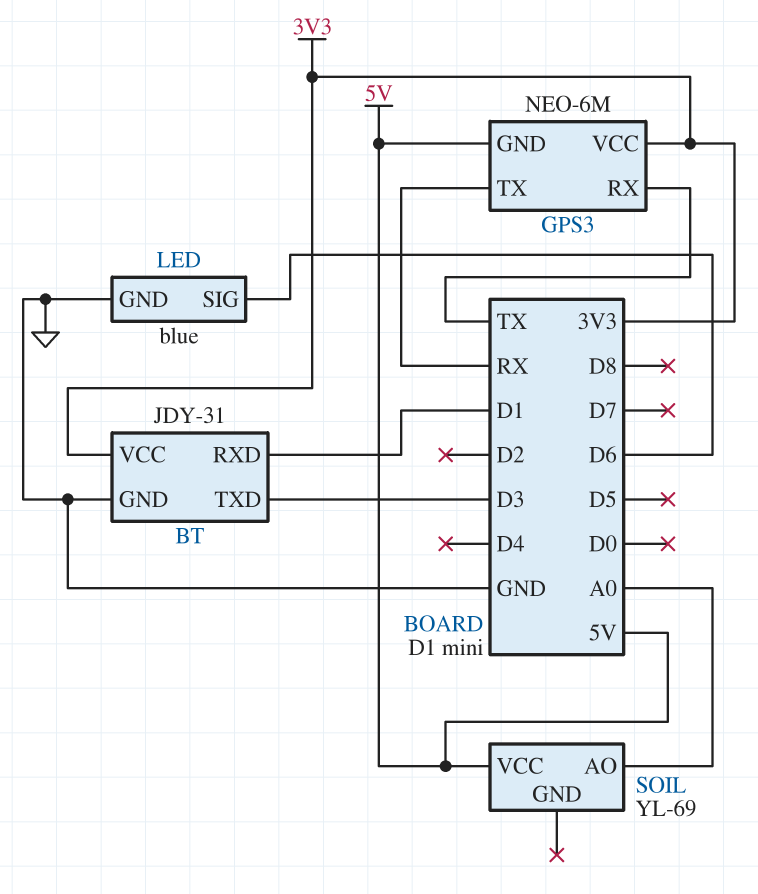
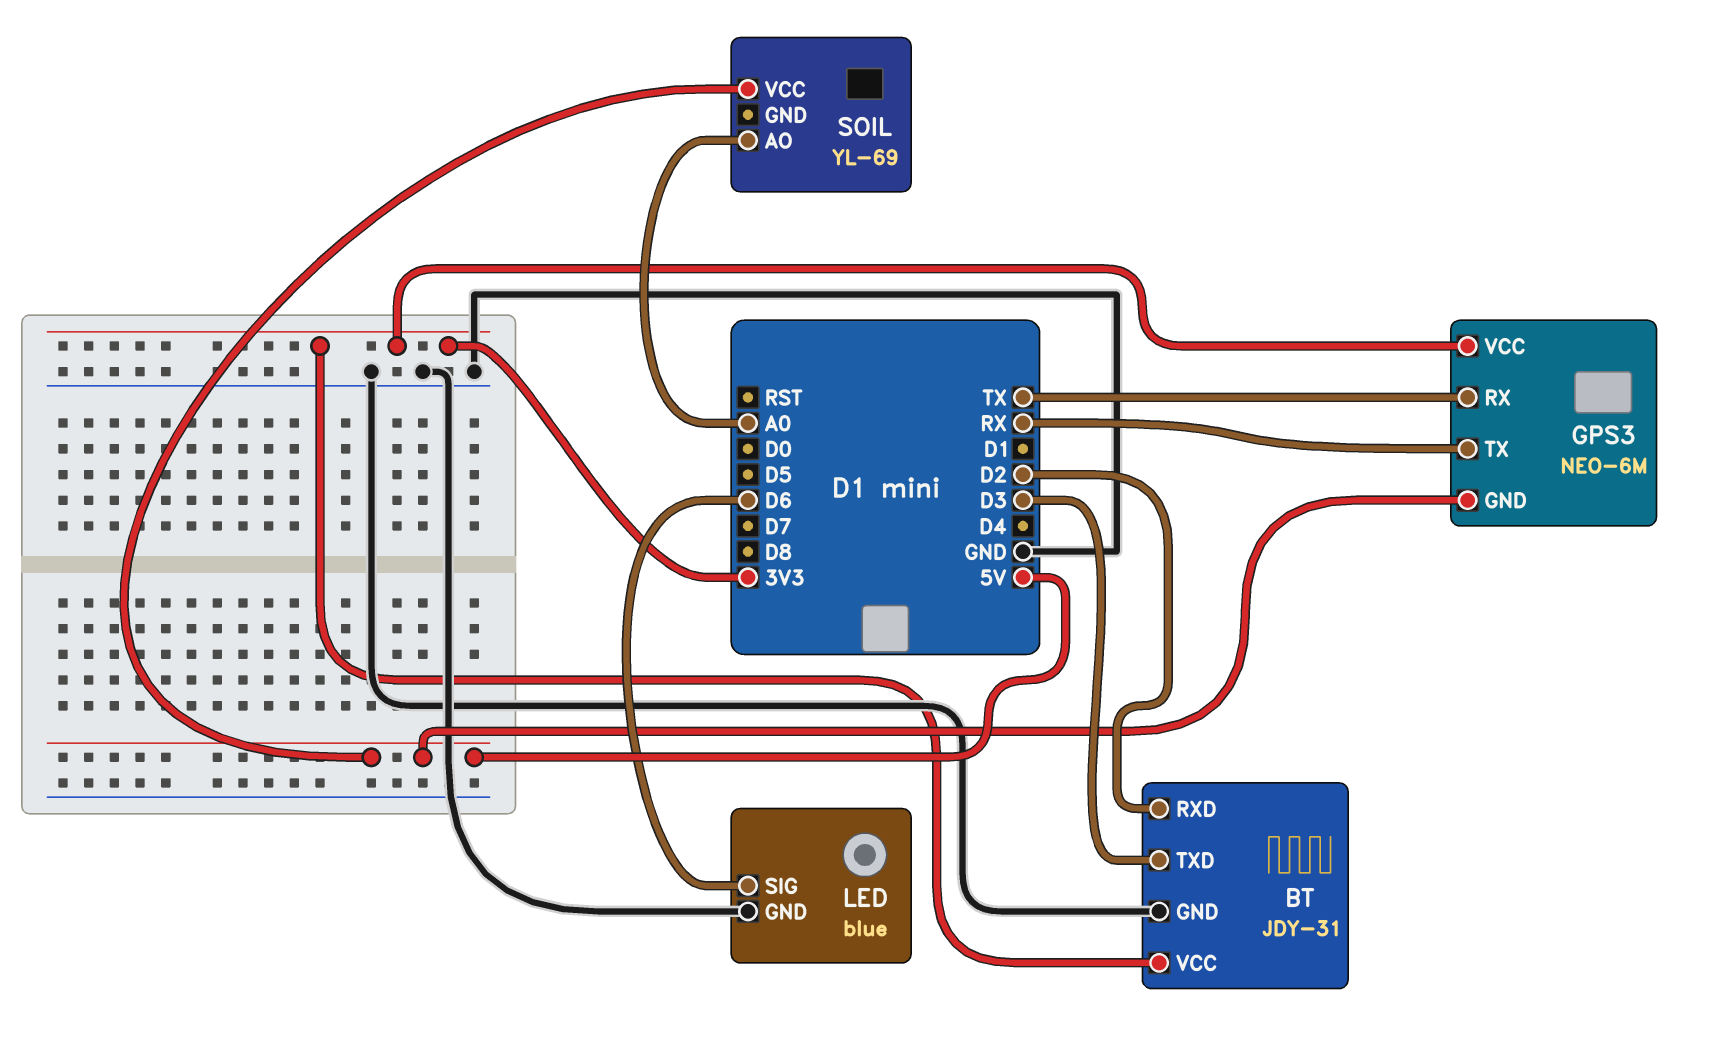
BT pin RXD: D1 -> D2

